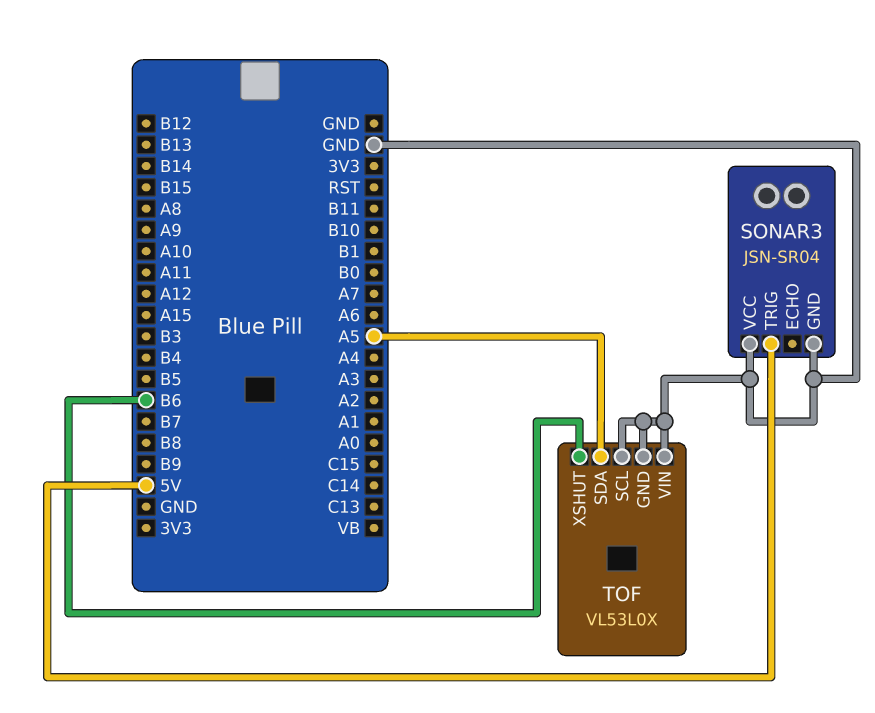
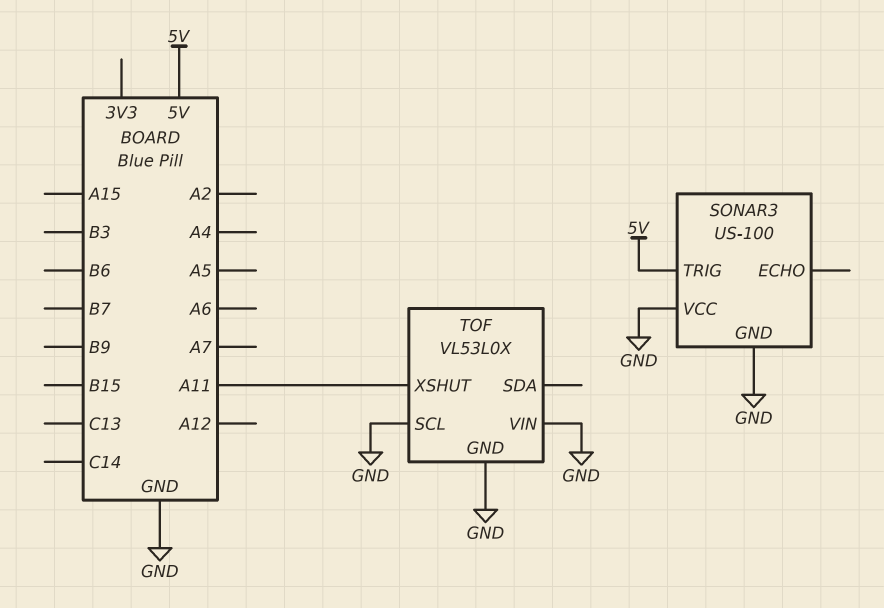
SONAR3: JSN-SR04 -> US-100
TOF pin SDA: A5 -> none
TOF pin XSHUT: B6 -> A11

